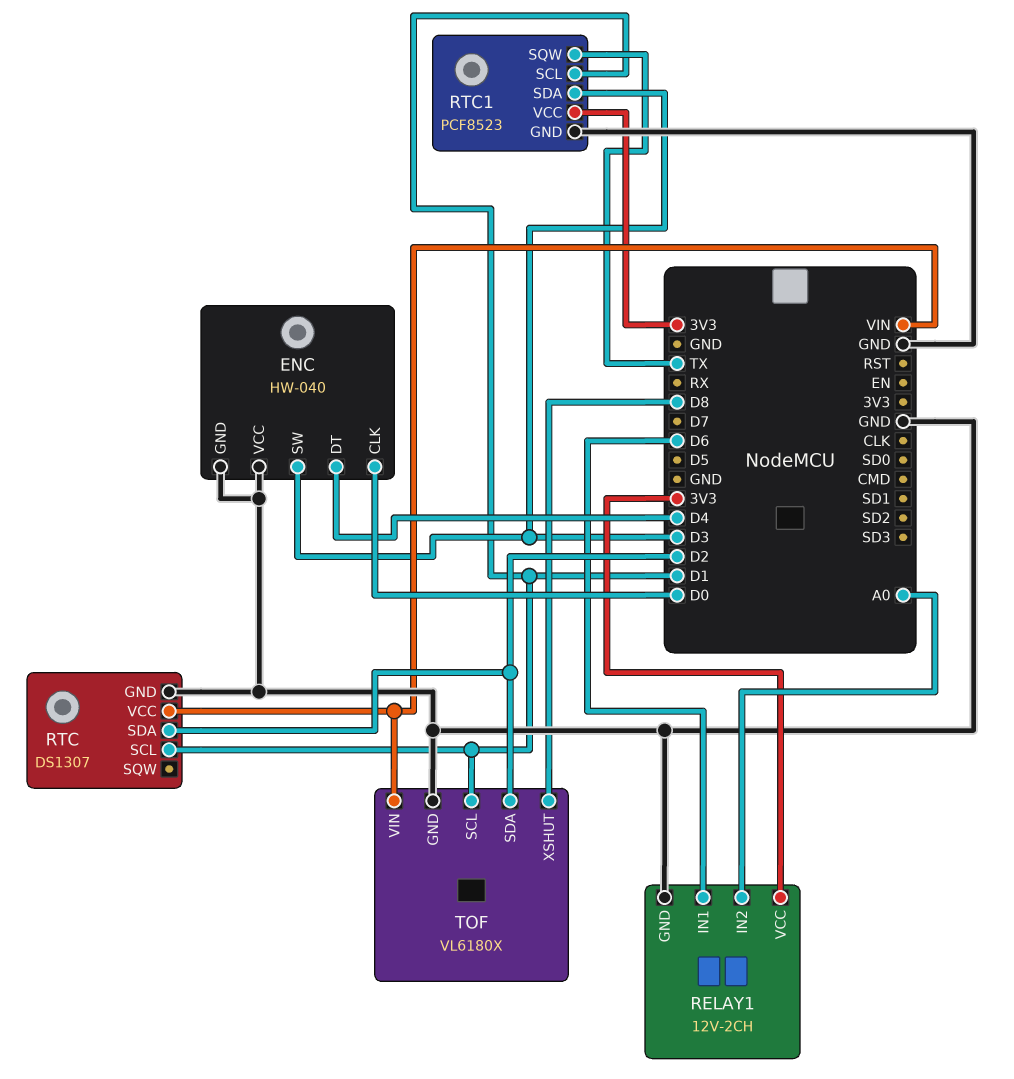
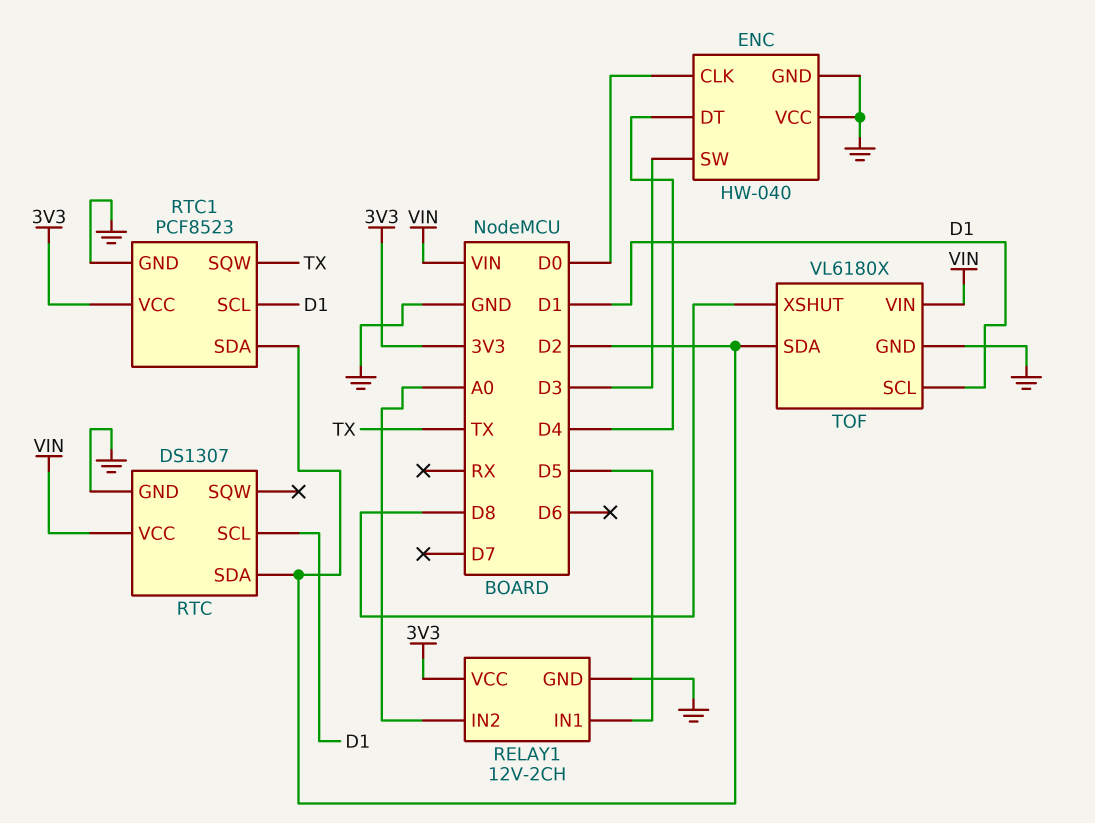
RELAY1 pin IN1: D6 -> D5
RTC1 pin SDA: D3 -> D2

